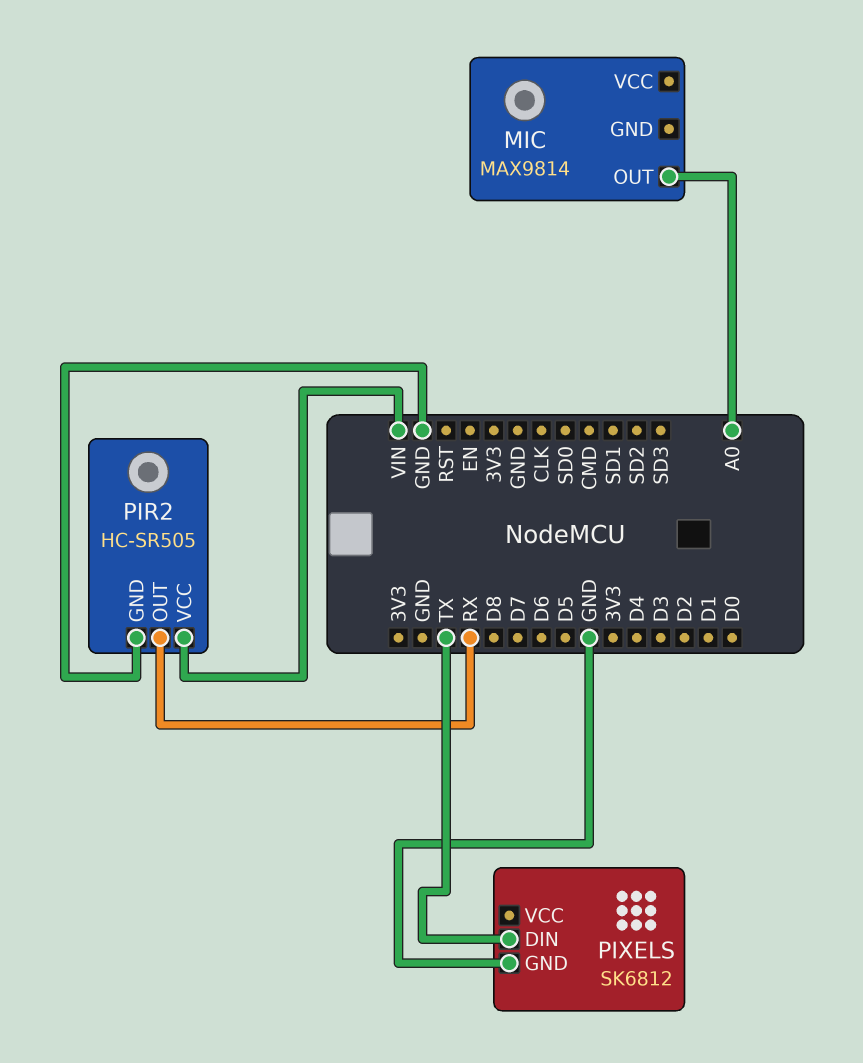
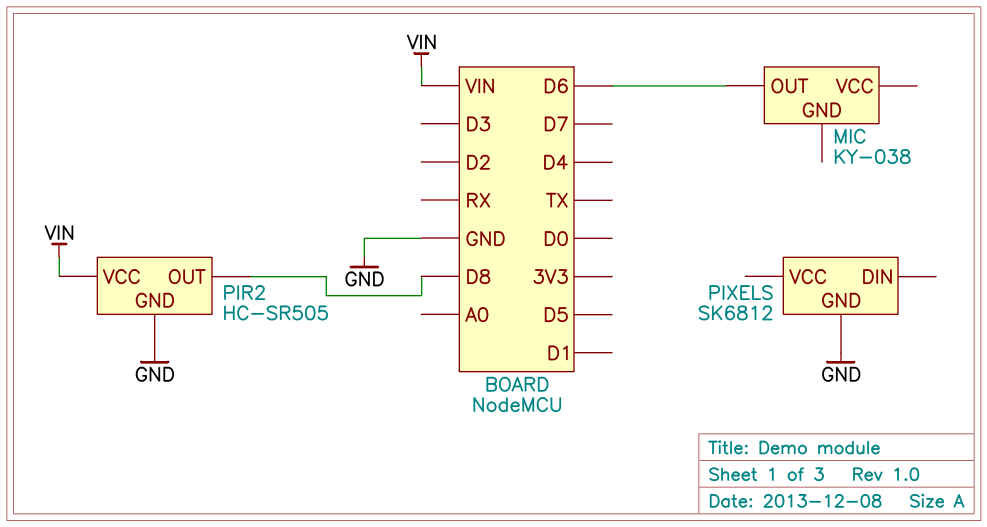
MIC: MAX9814 -> KY-038
MIC pin OUT: A0 -> D6
PIR2 pin OUT: RX -> D8
PIXELS pin DIN: TX -> none

